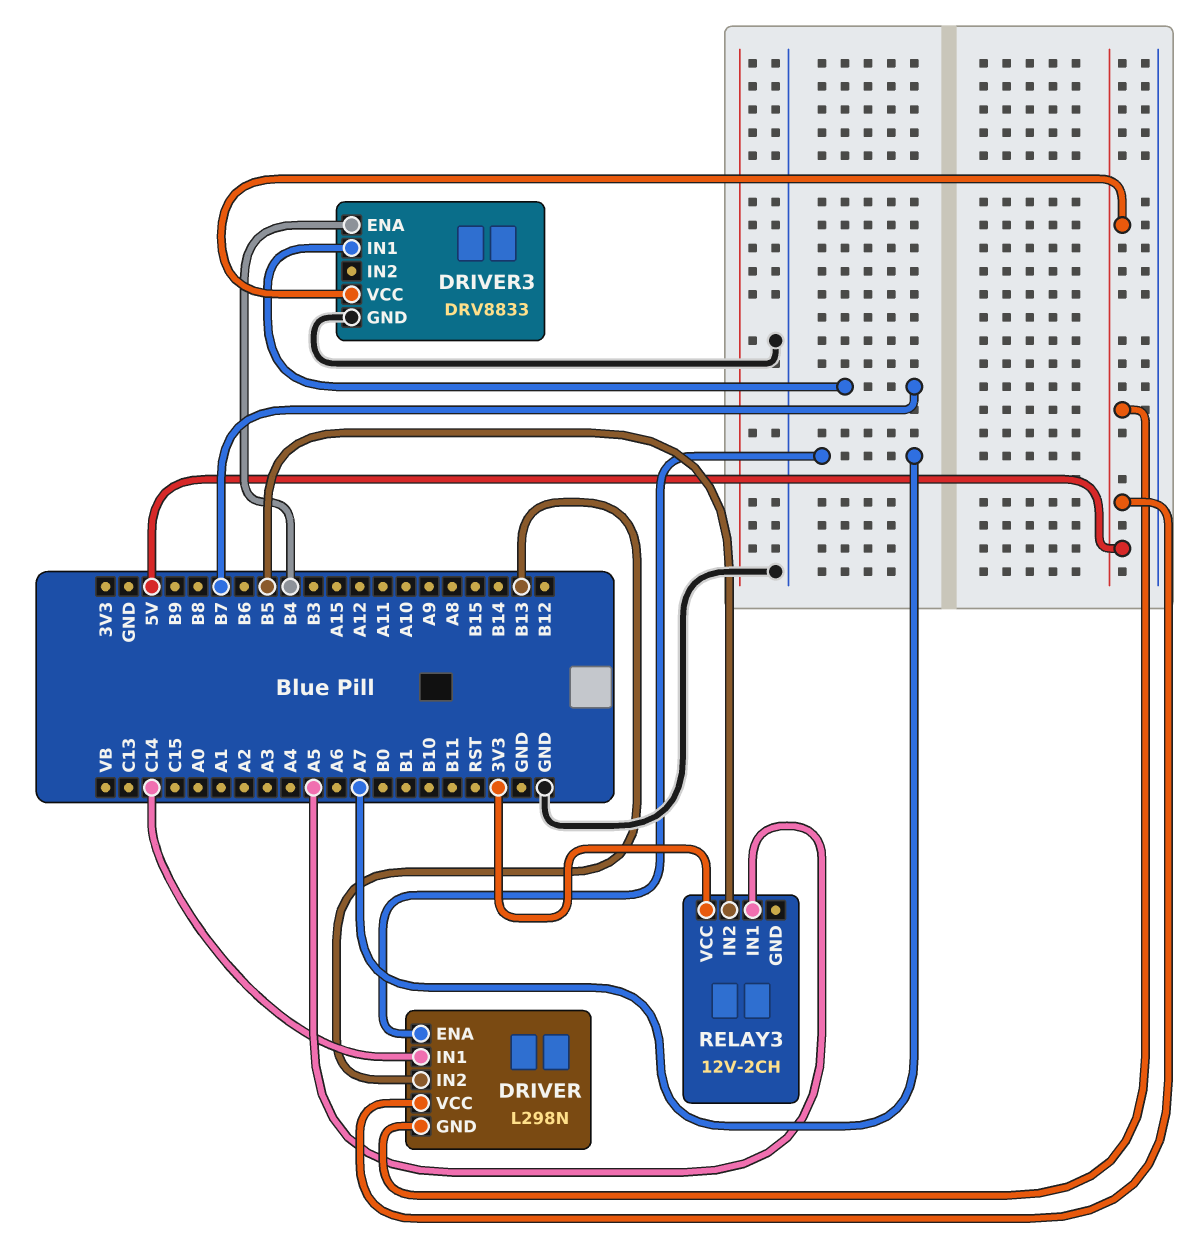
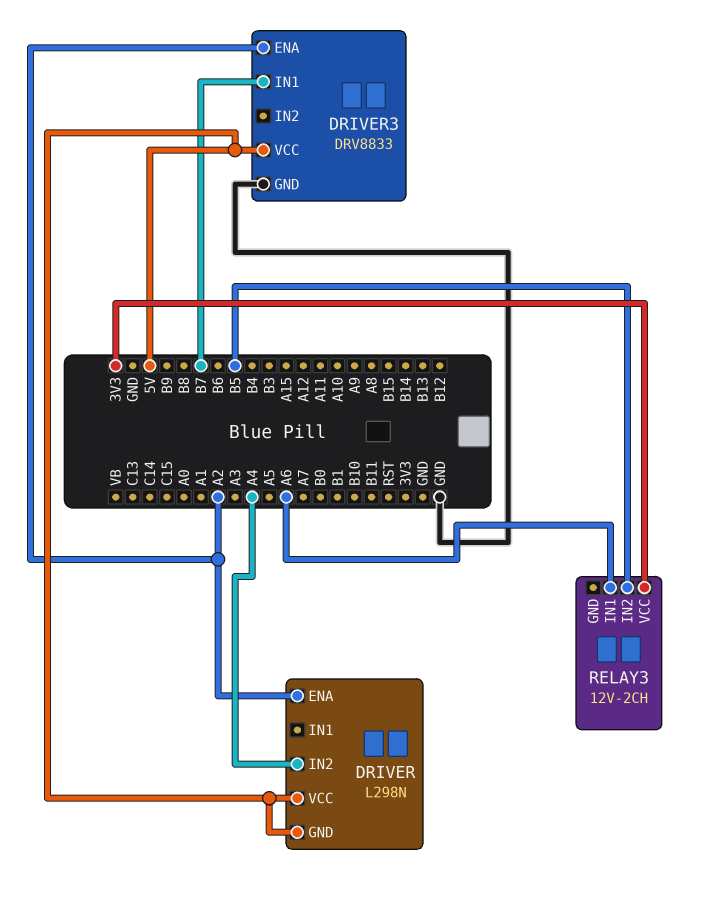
DRIVER pin ENA: A7 -> A2
DRIVER pin IN1: C14 -> none
DRIVER pin IN2: B13 -> A4
DRIVER3 pin ENA: B4 -> A2
RELAY3 pin IN1: A5 -> A6

